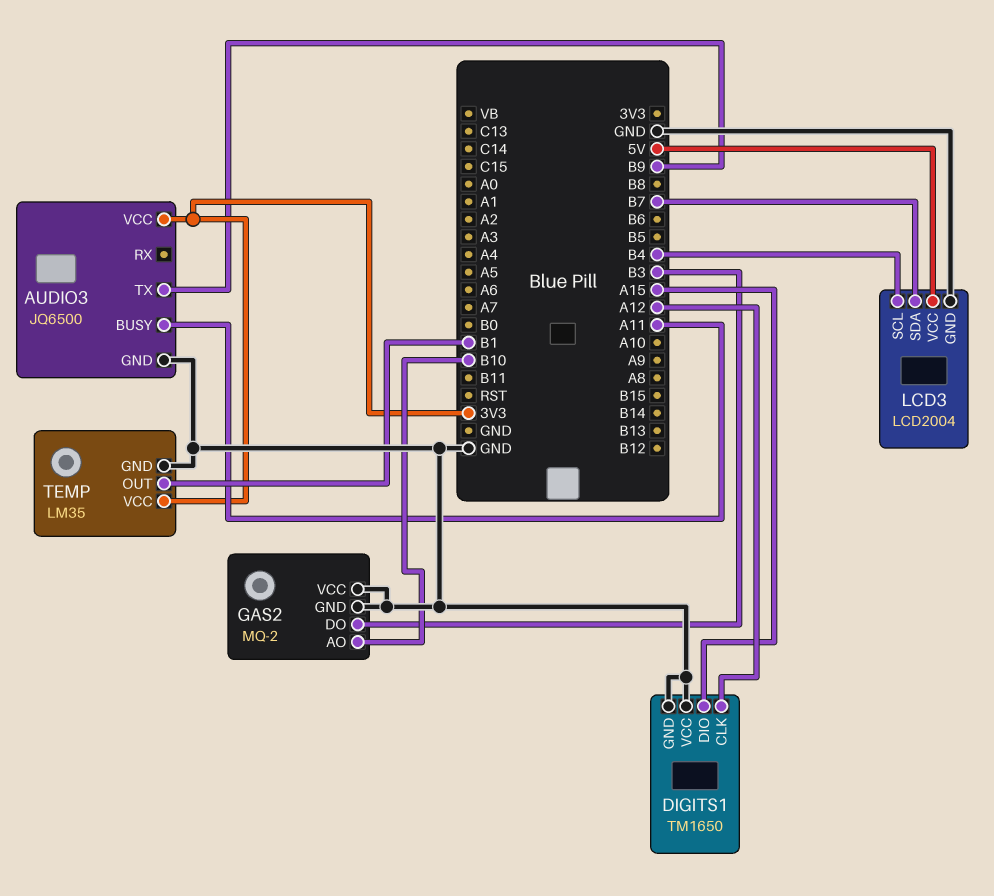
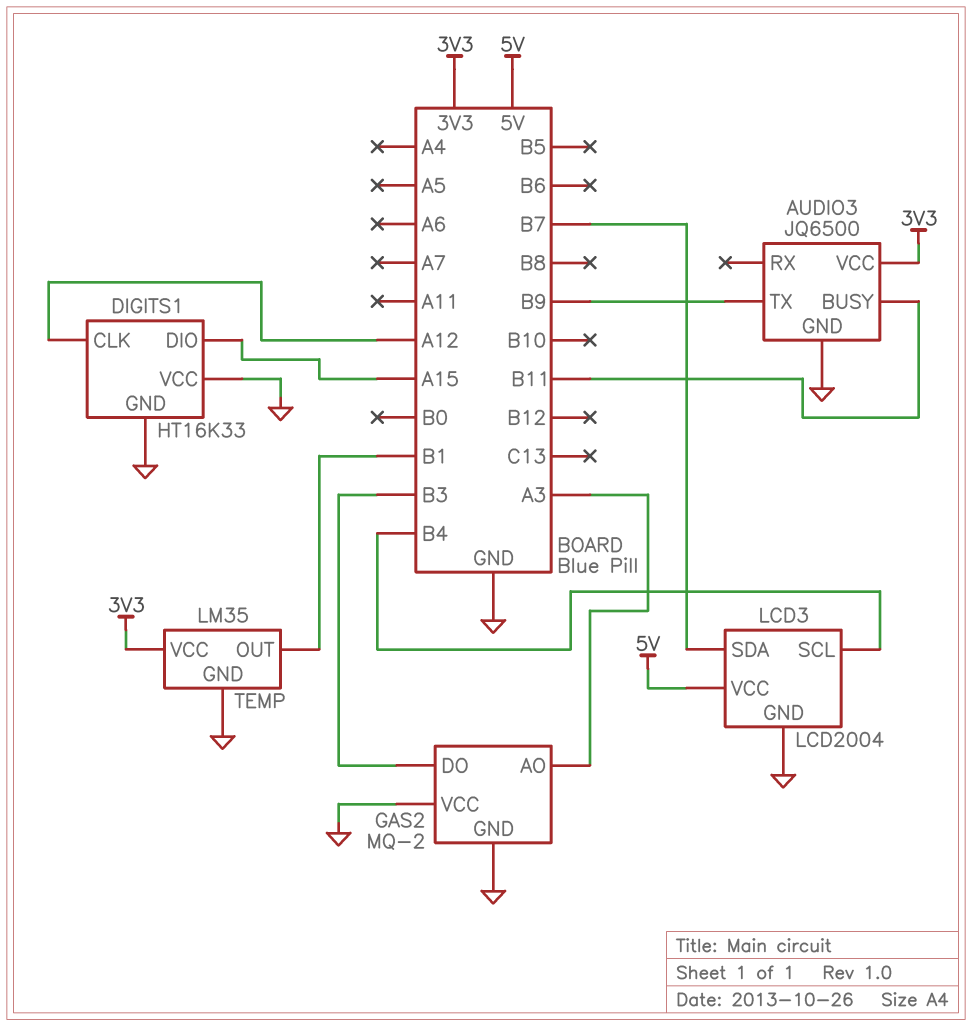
AUDIO3 pin BUSY: A11 -> B11
DIGITS1: TM1650 -> HT16K33
GAS2 pin AO: B10 -> A3

